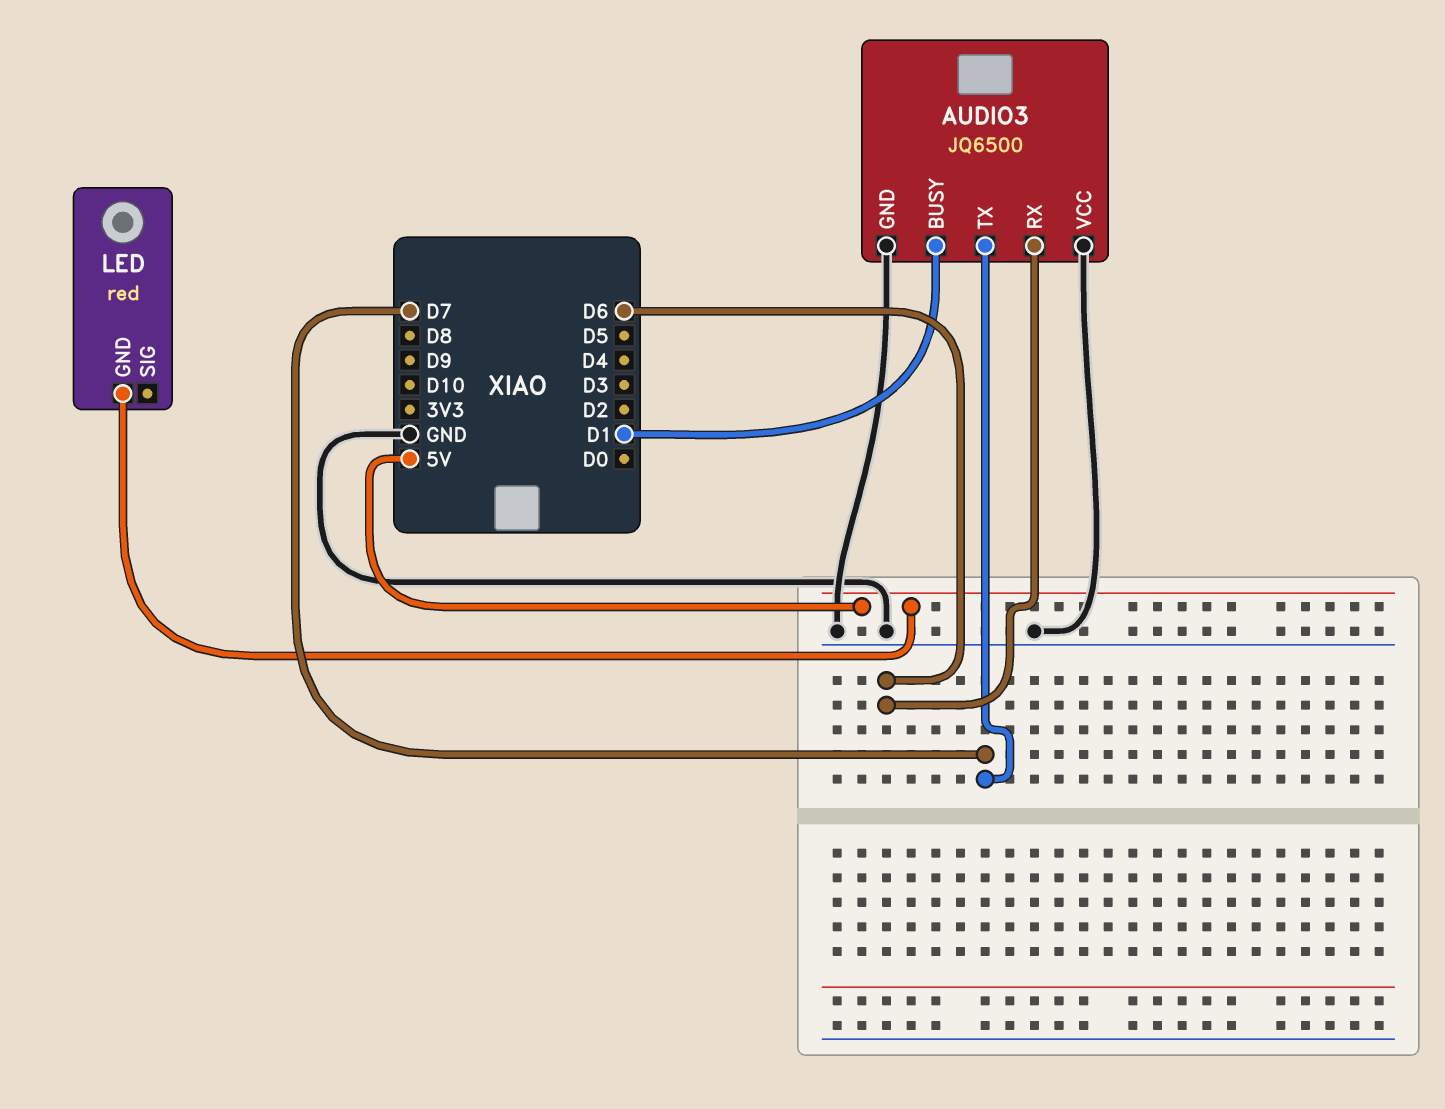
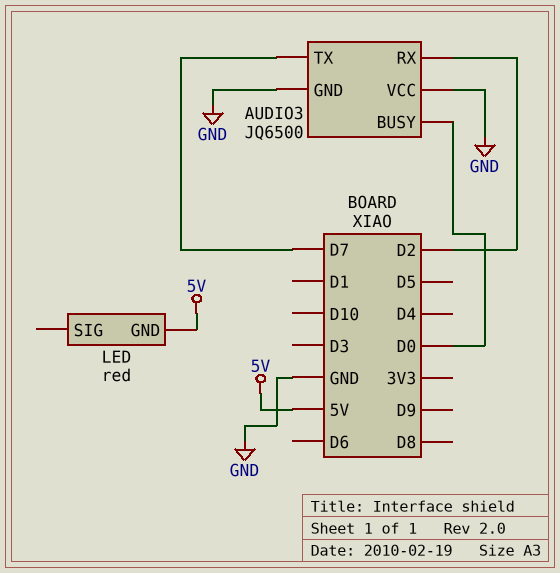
AUDIO3 pin BUSY: D1 -> D0
AUDIO3 pin RX: D6 -> D2

